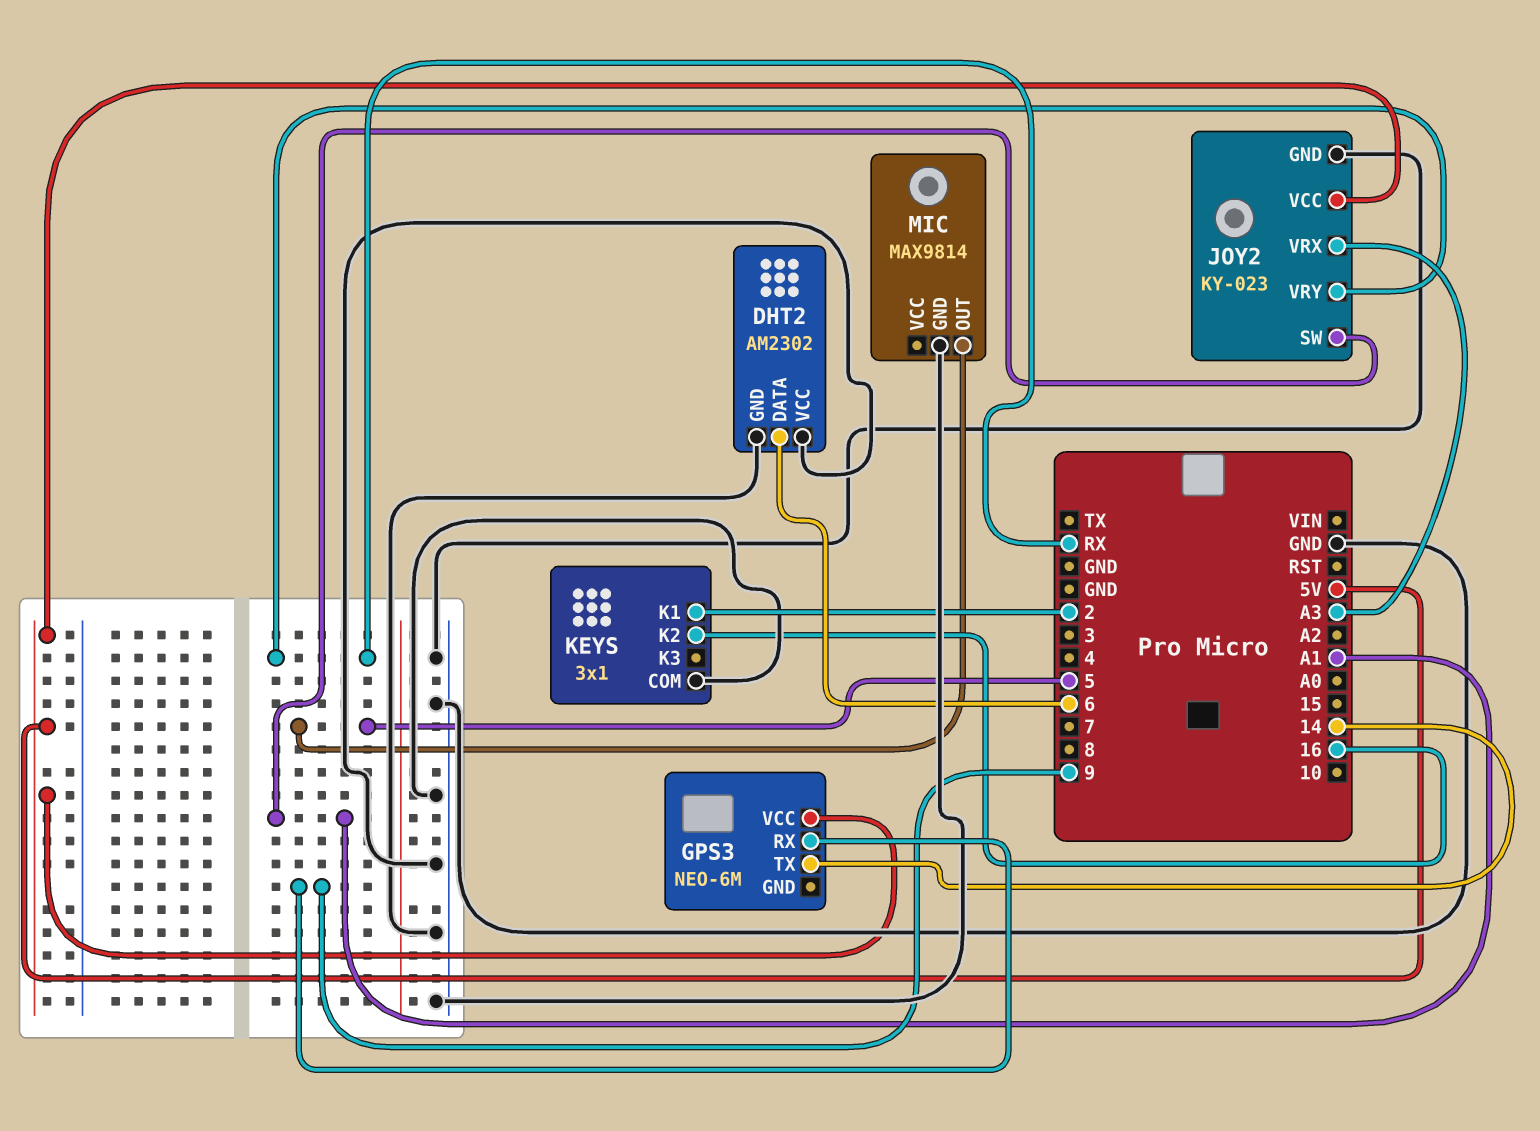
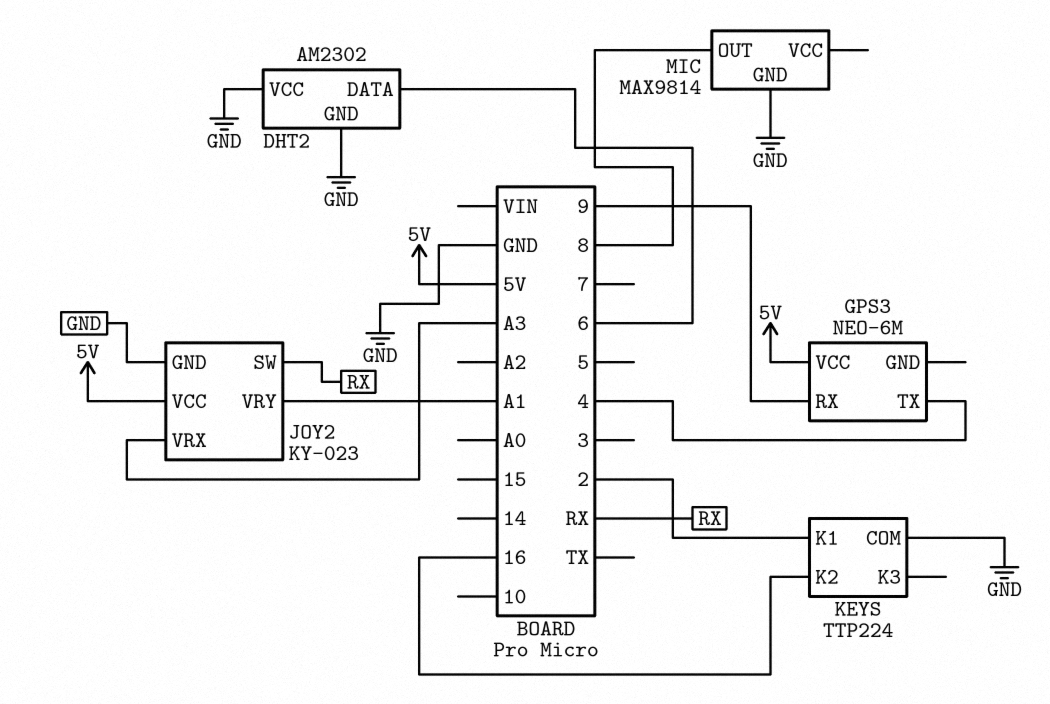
GPS3 pin TX: 14 -> 4
JOY2 pin SW: A1 -> RX
JOY2 pin VRY: RX -> A1
KEYS: 3x1 -> TTP224
MIC pin OUT: 5 -> 8

